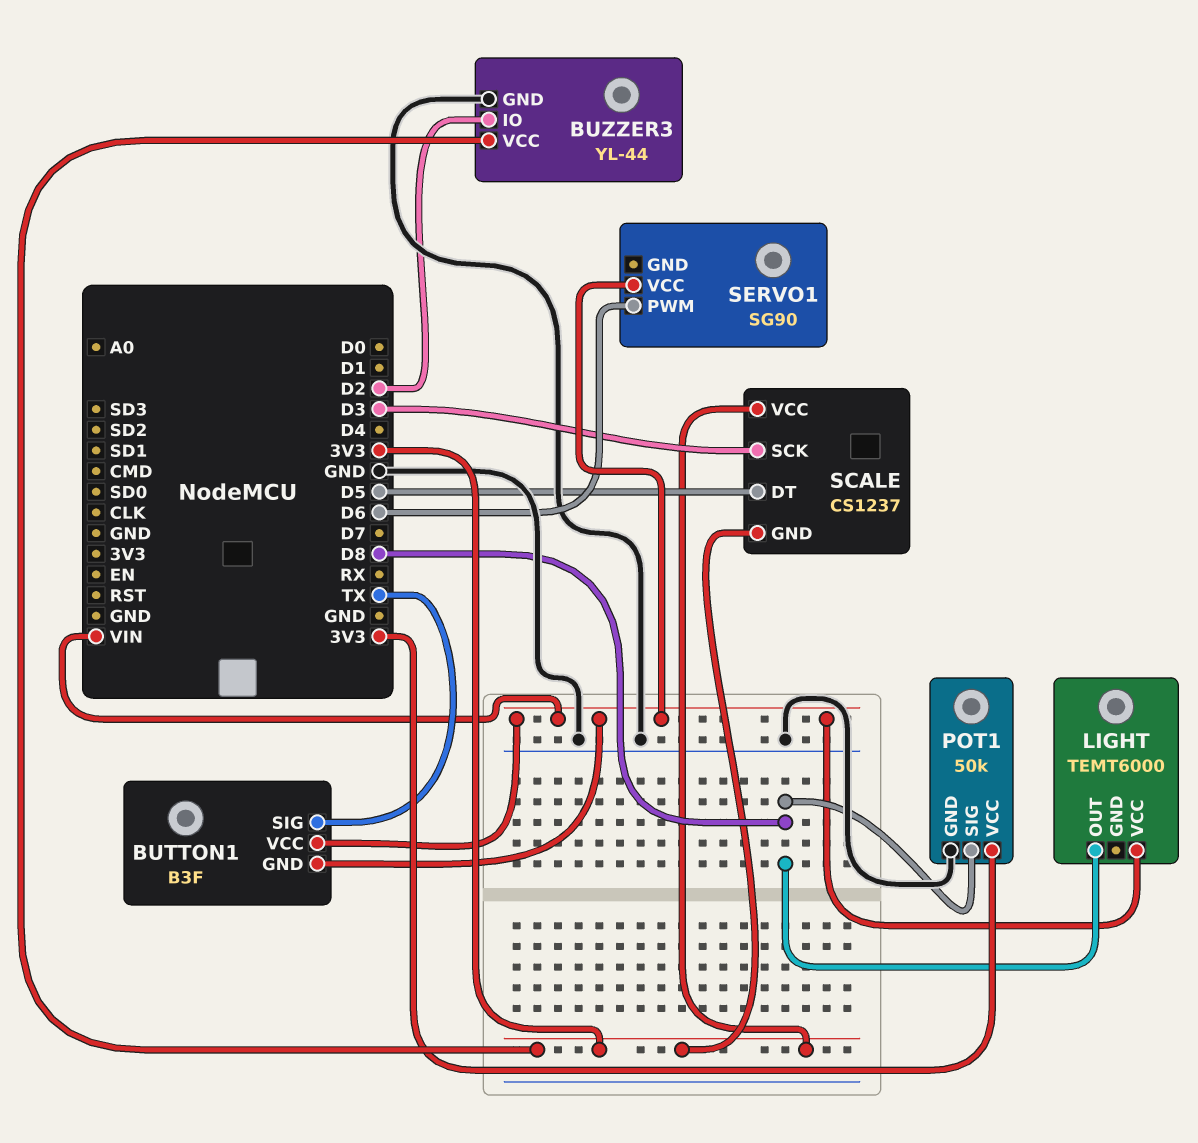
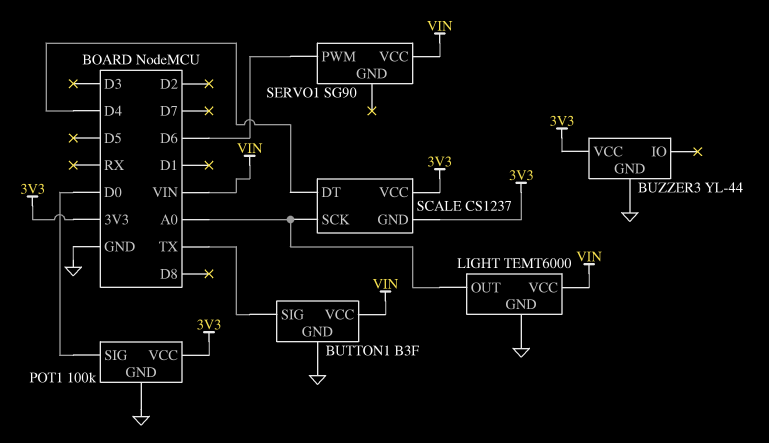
BUTTON1 pin GND: VIN -> GND
BUZZER3 pin IO: D2 -> none
LIGHT pin GND: none -> GND
LIGHT pin OUT: D8 -> A0
POT1: 50k -> 100k
POT1 pin SIG: D8 -> D0
SCALE pin DT: D5 -> D4
SCALE pin SCK: D3 -> A0

